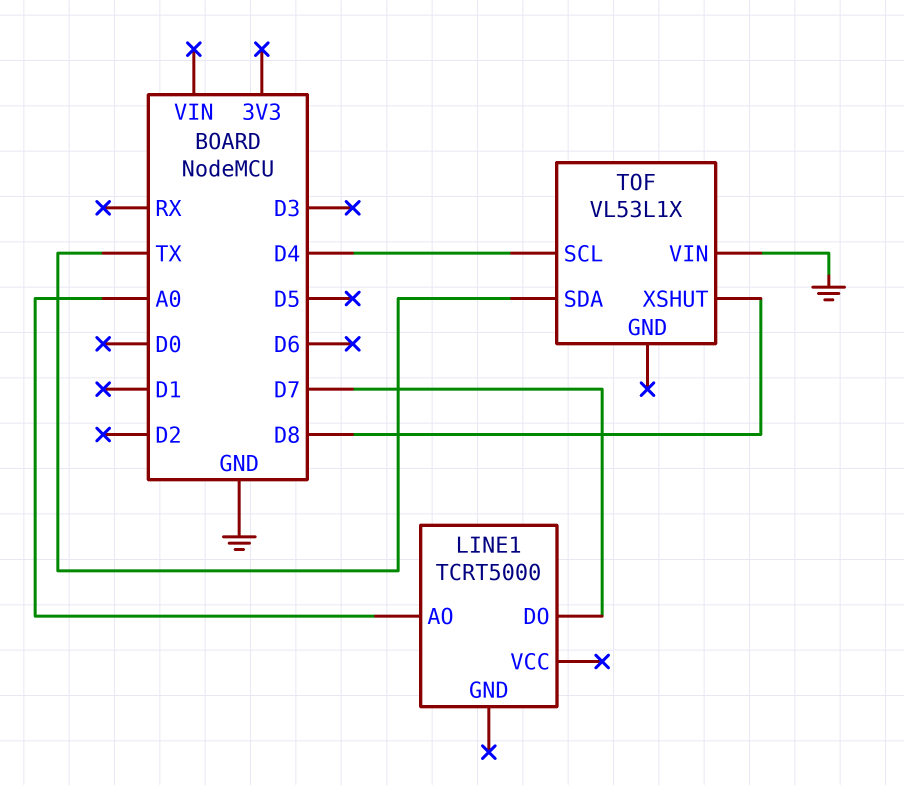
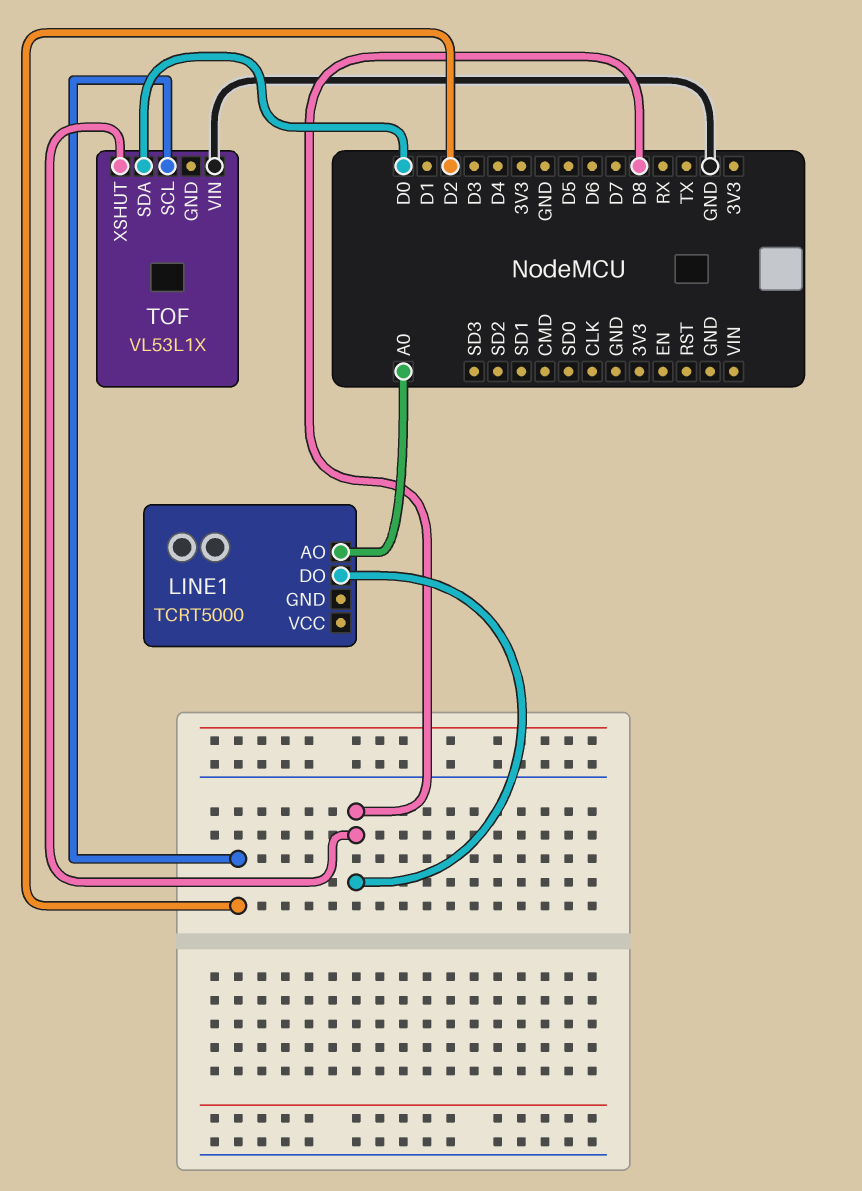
LINE1 pin DO: D7 -> D8
TOF pin SCL: D4 -> D2
TOF pin SDA: TX -> D0

